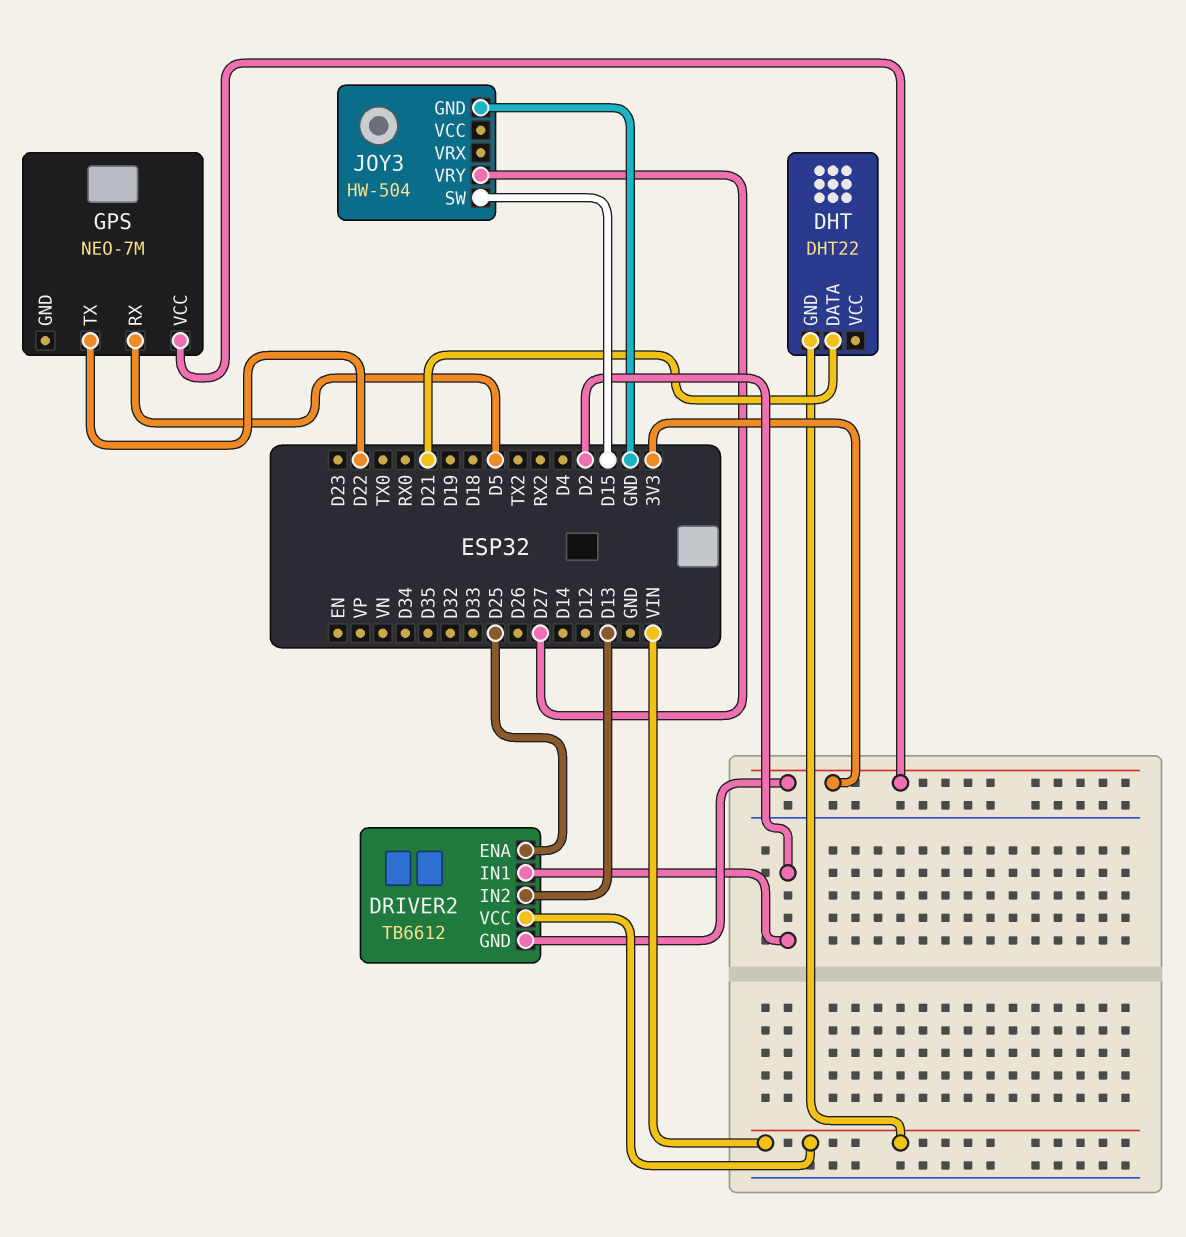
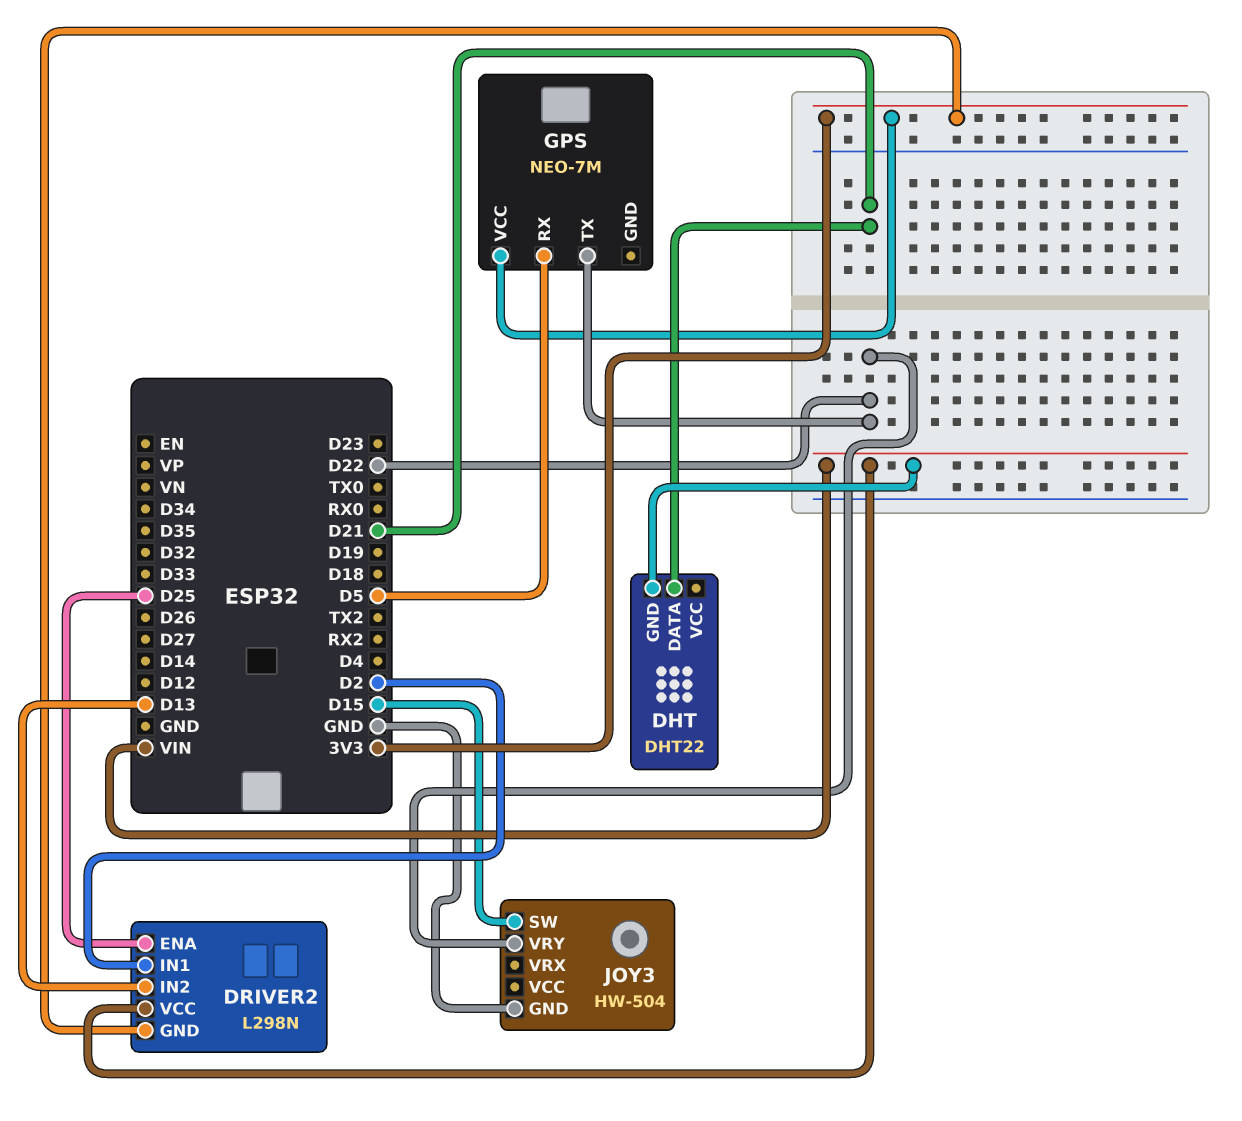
DRIVER2: TB6612 -> L298N
JOY3 pin VRY: D27 -> D22

